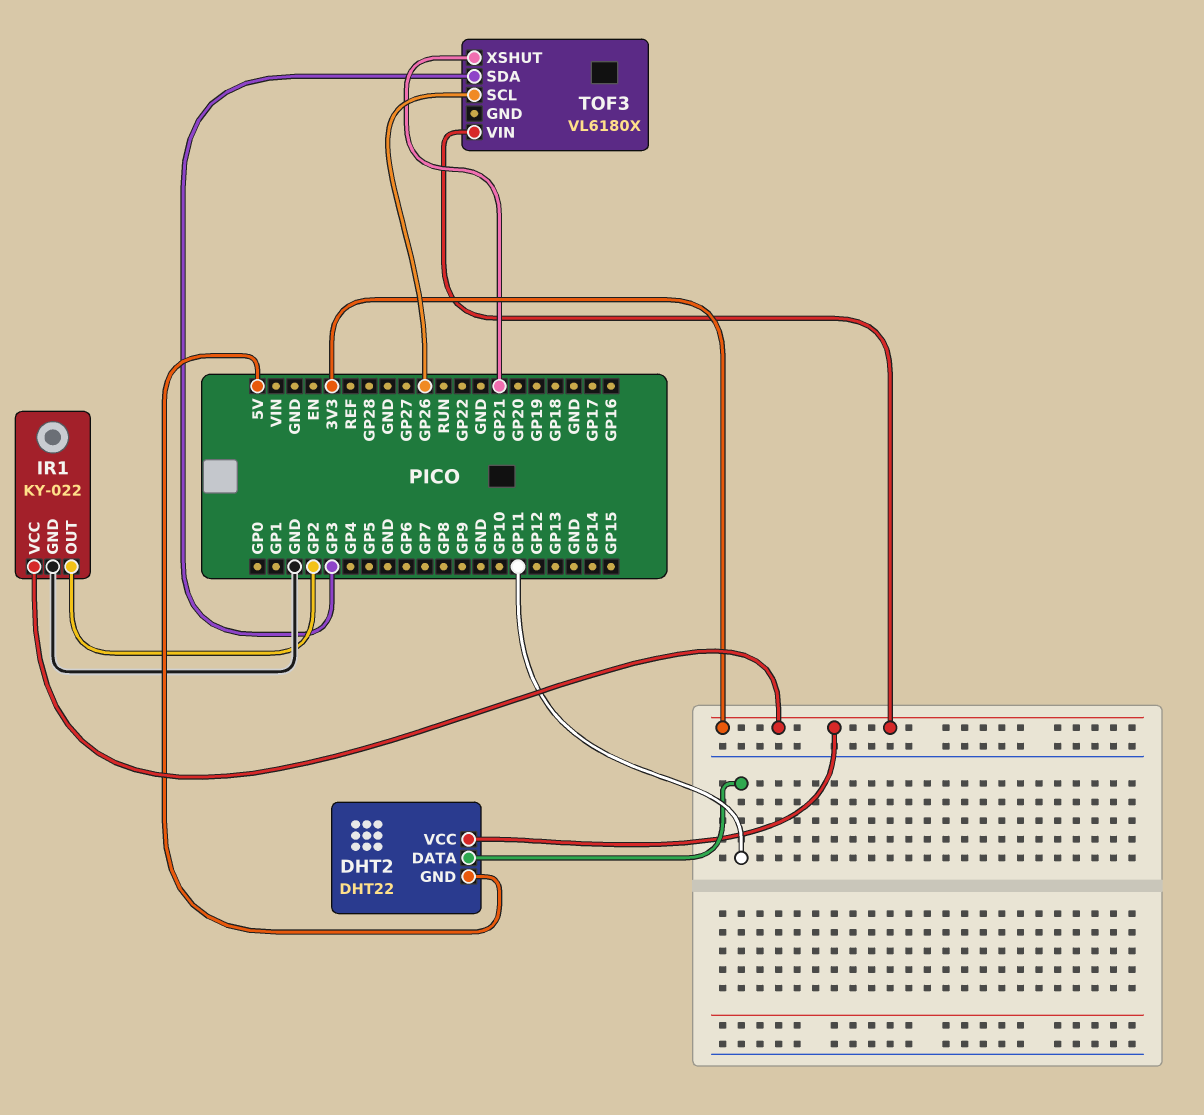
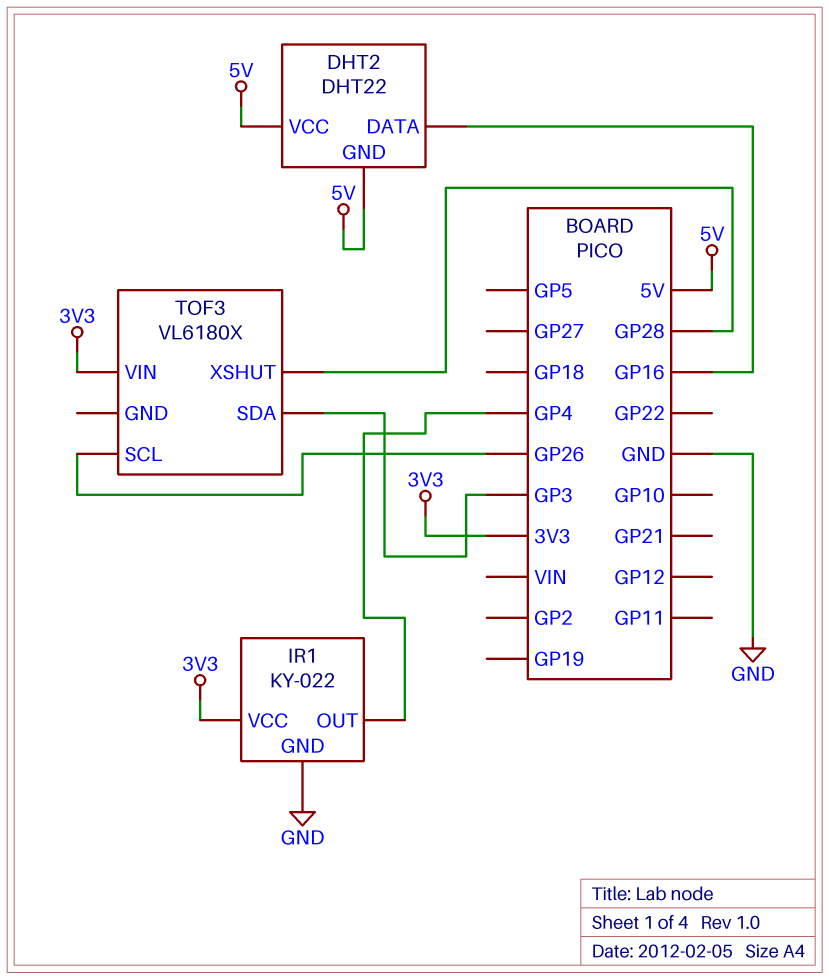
DHT2 pin DATA: GP11 -> GP16
DHT2 pin VCC: 3V3 -> 5V
IR1 pin OUT: GP2 -> GP4
TOF3 pin XSHUT: GP21 -> GP28

